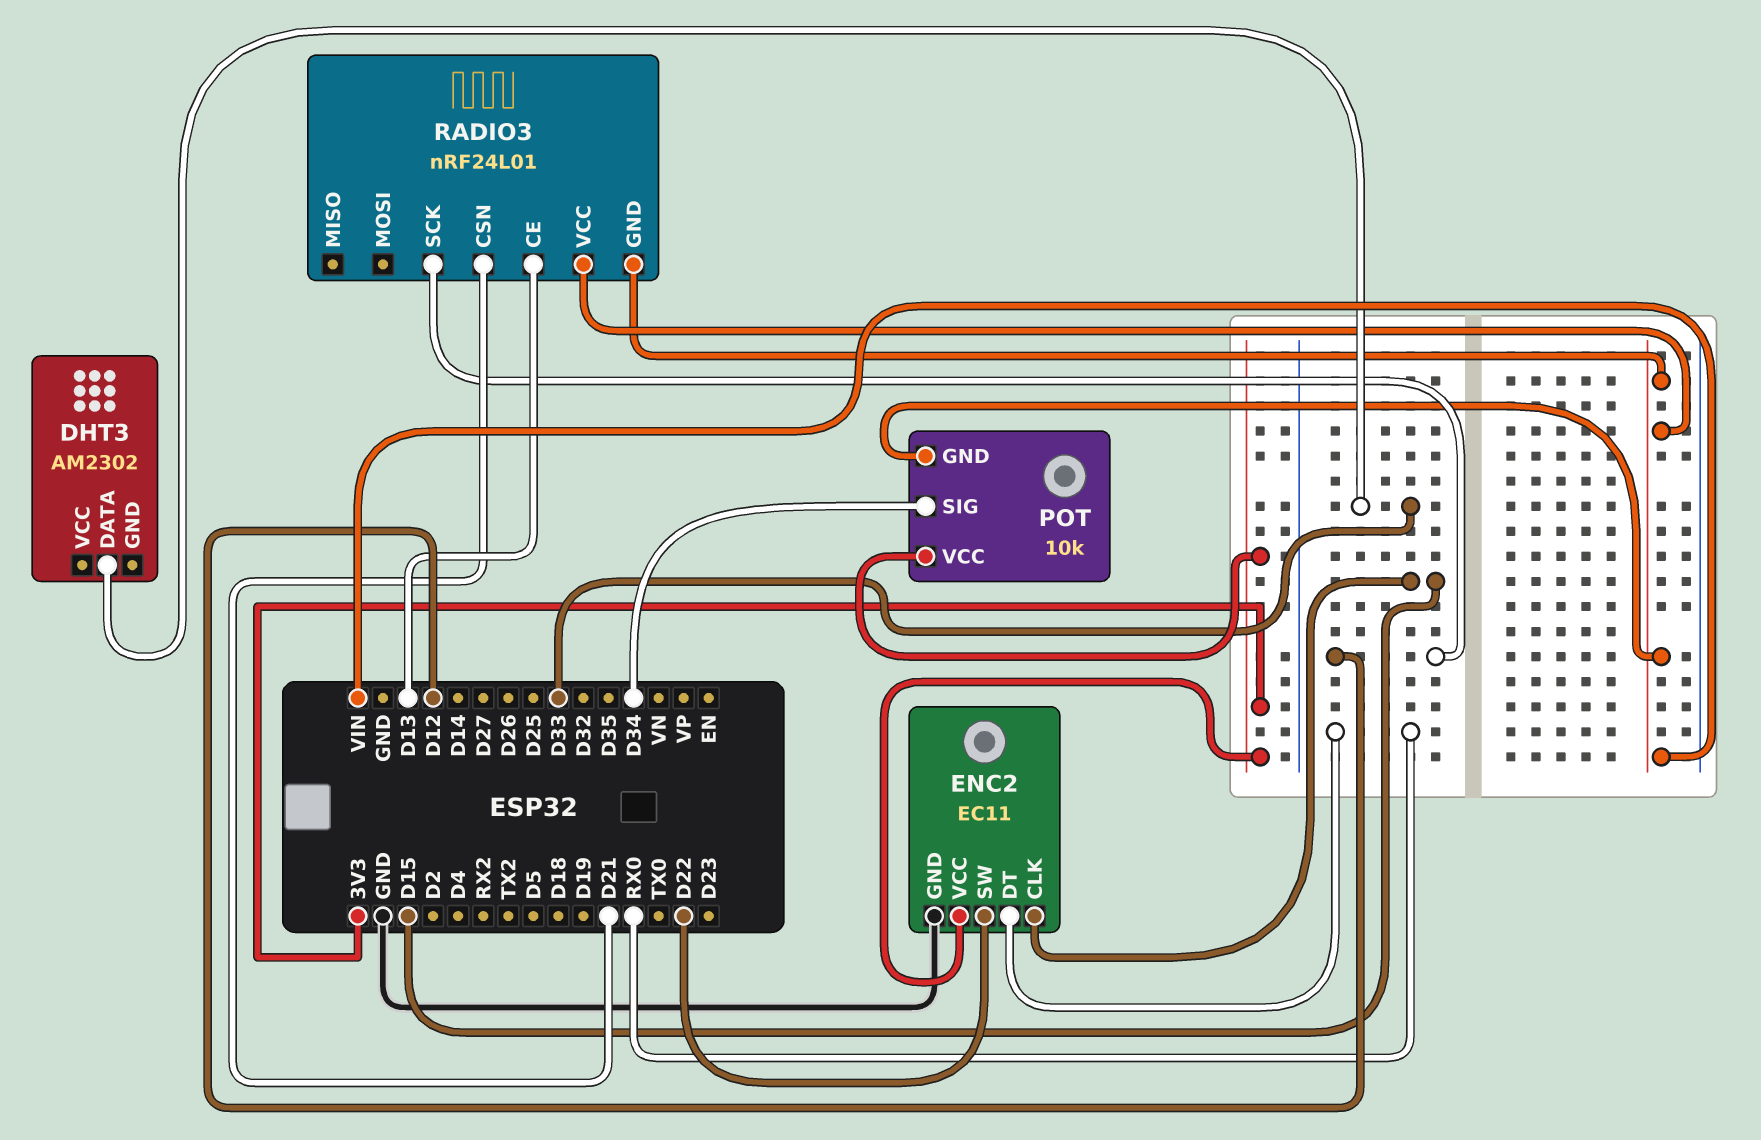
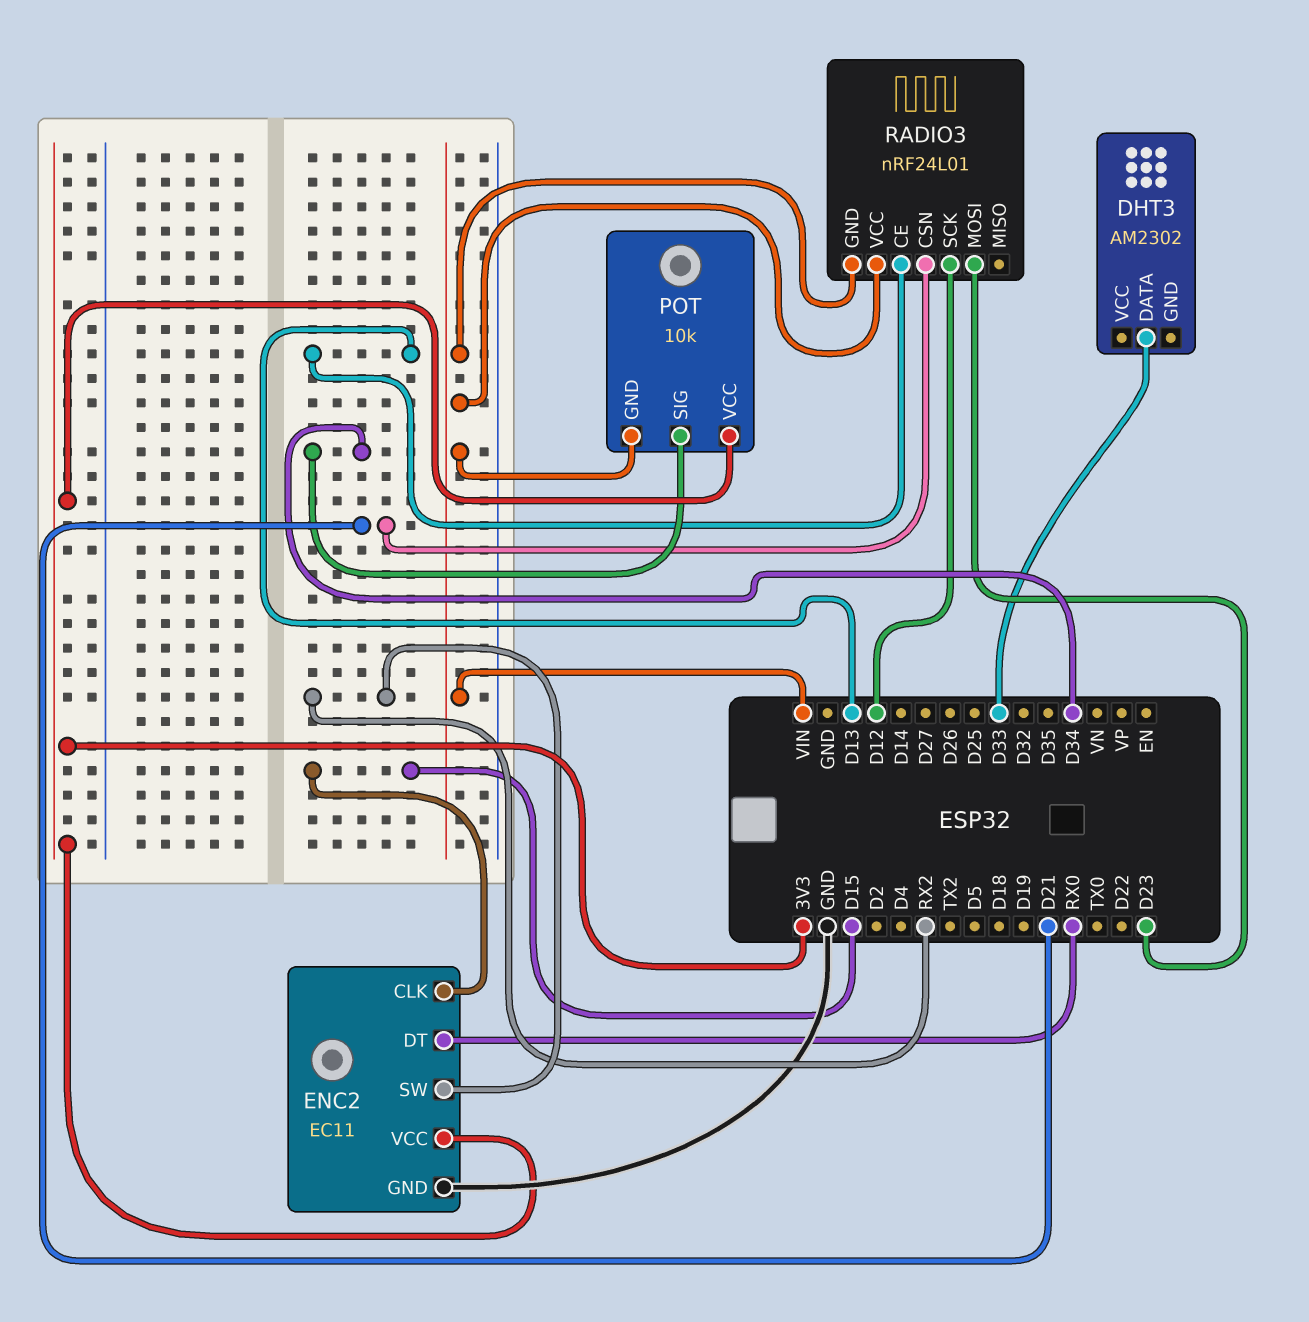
ENC2 pin SW: D22 -> RX2
RADIO3 pin MOSI: none -> D23

